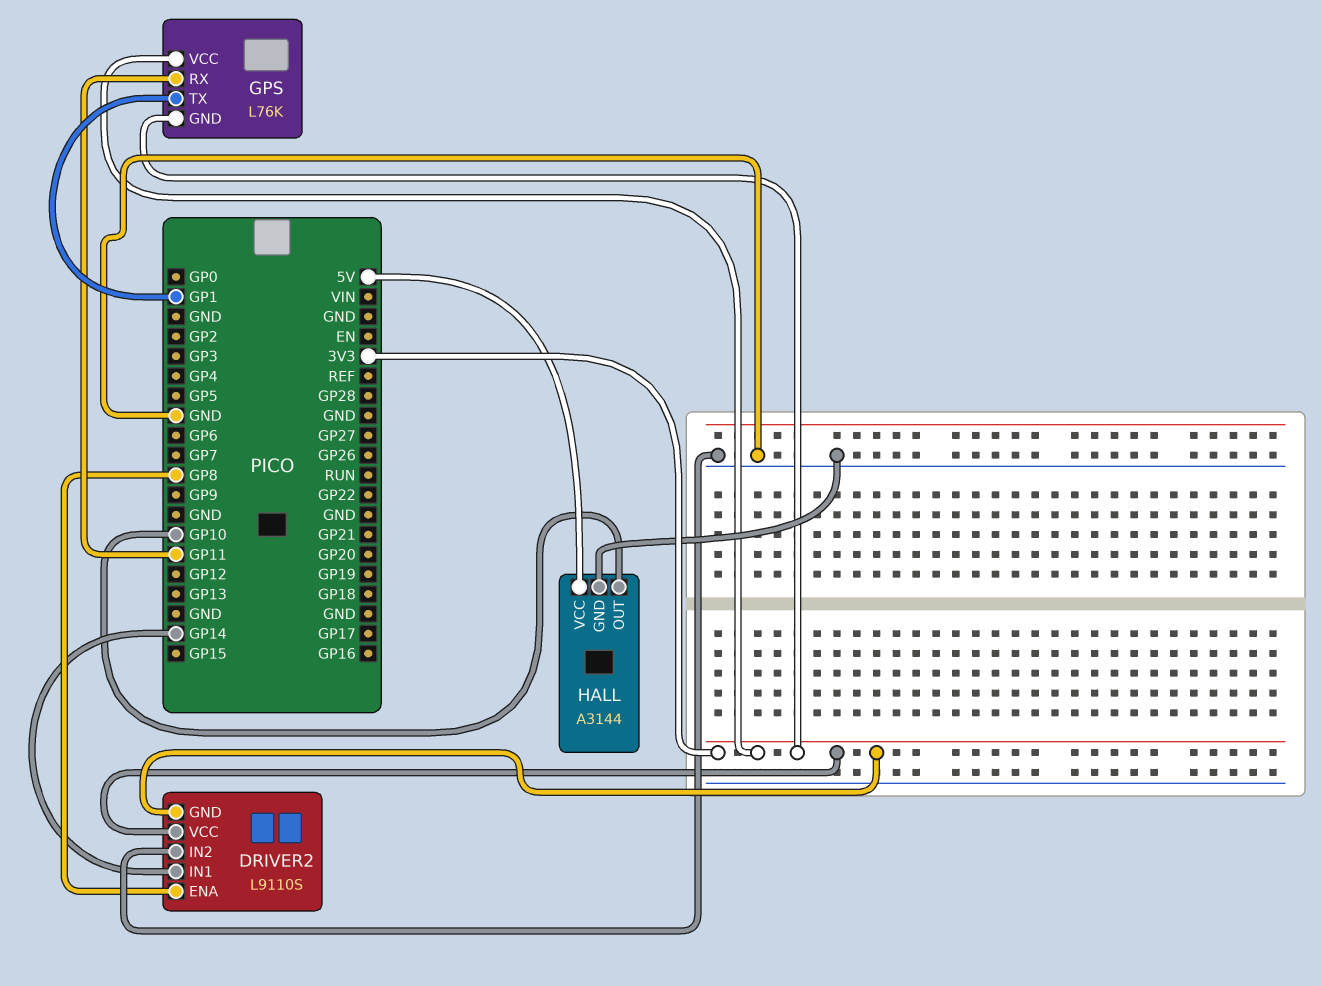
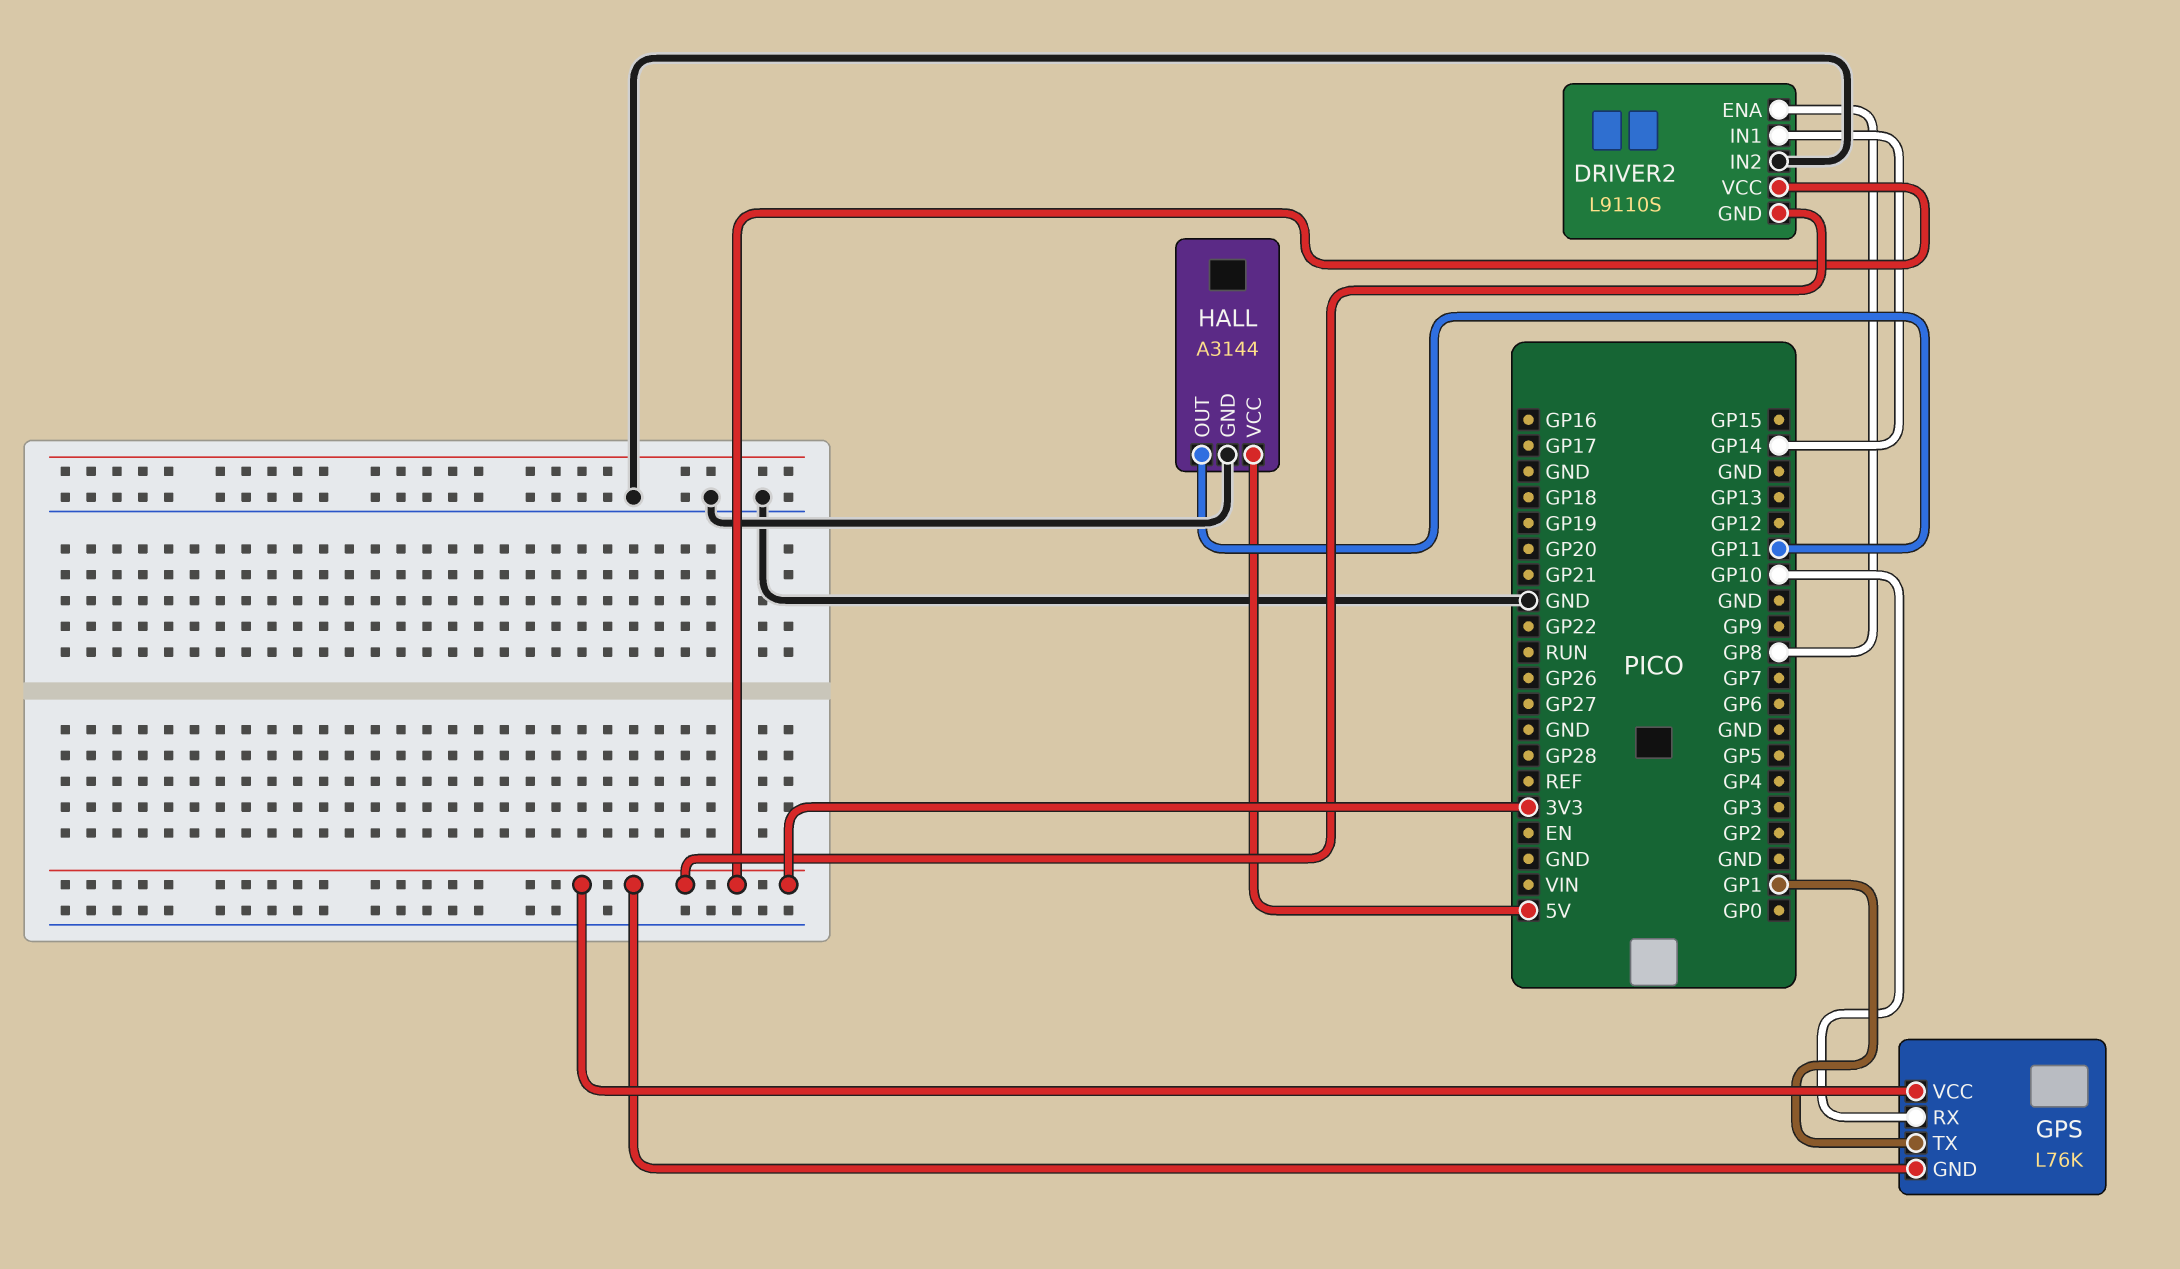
GPS pin RX: GP11 -> GP10
HALL pin OUT: GP10 -> GP11

